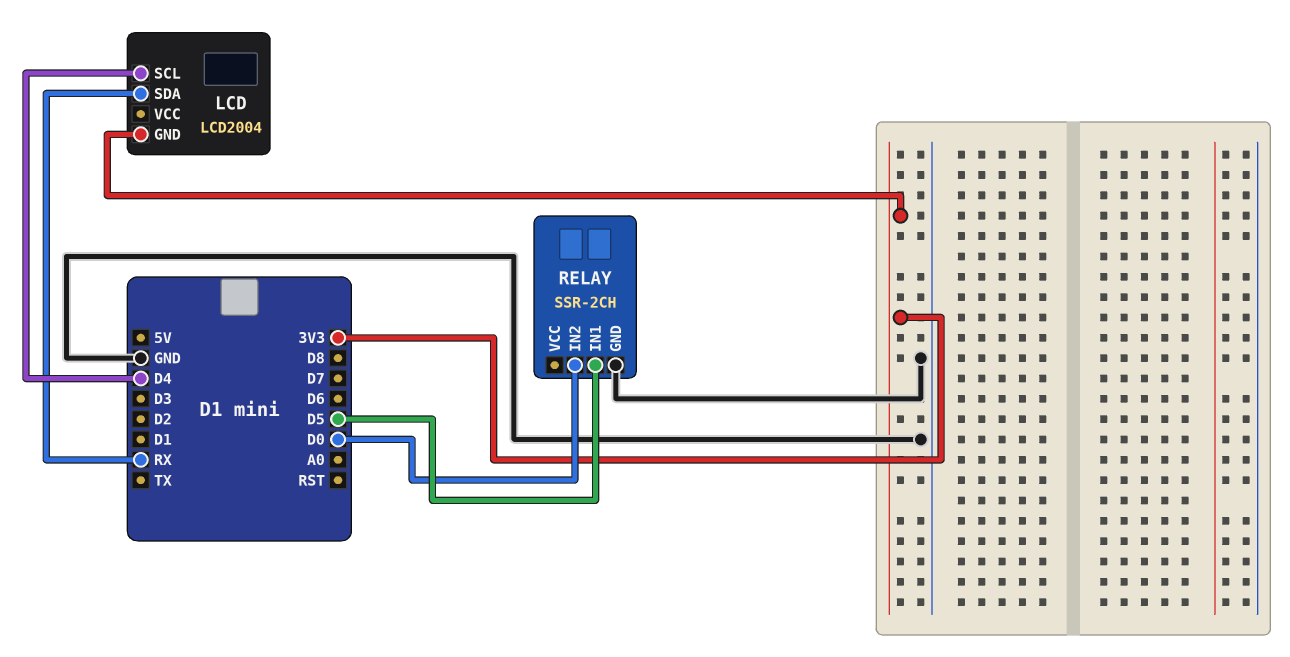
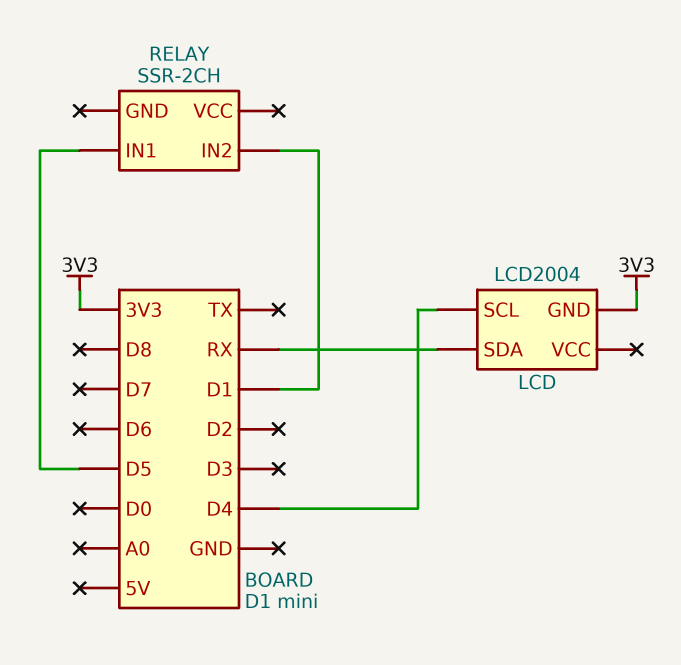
RELAY pin GND: GND -> none
RELAY pin IN2: D0 -> D1

